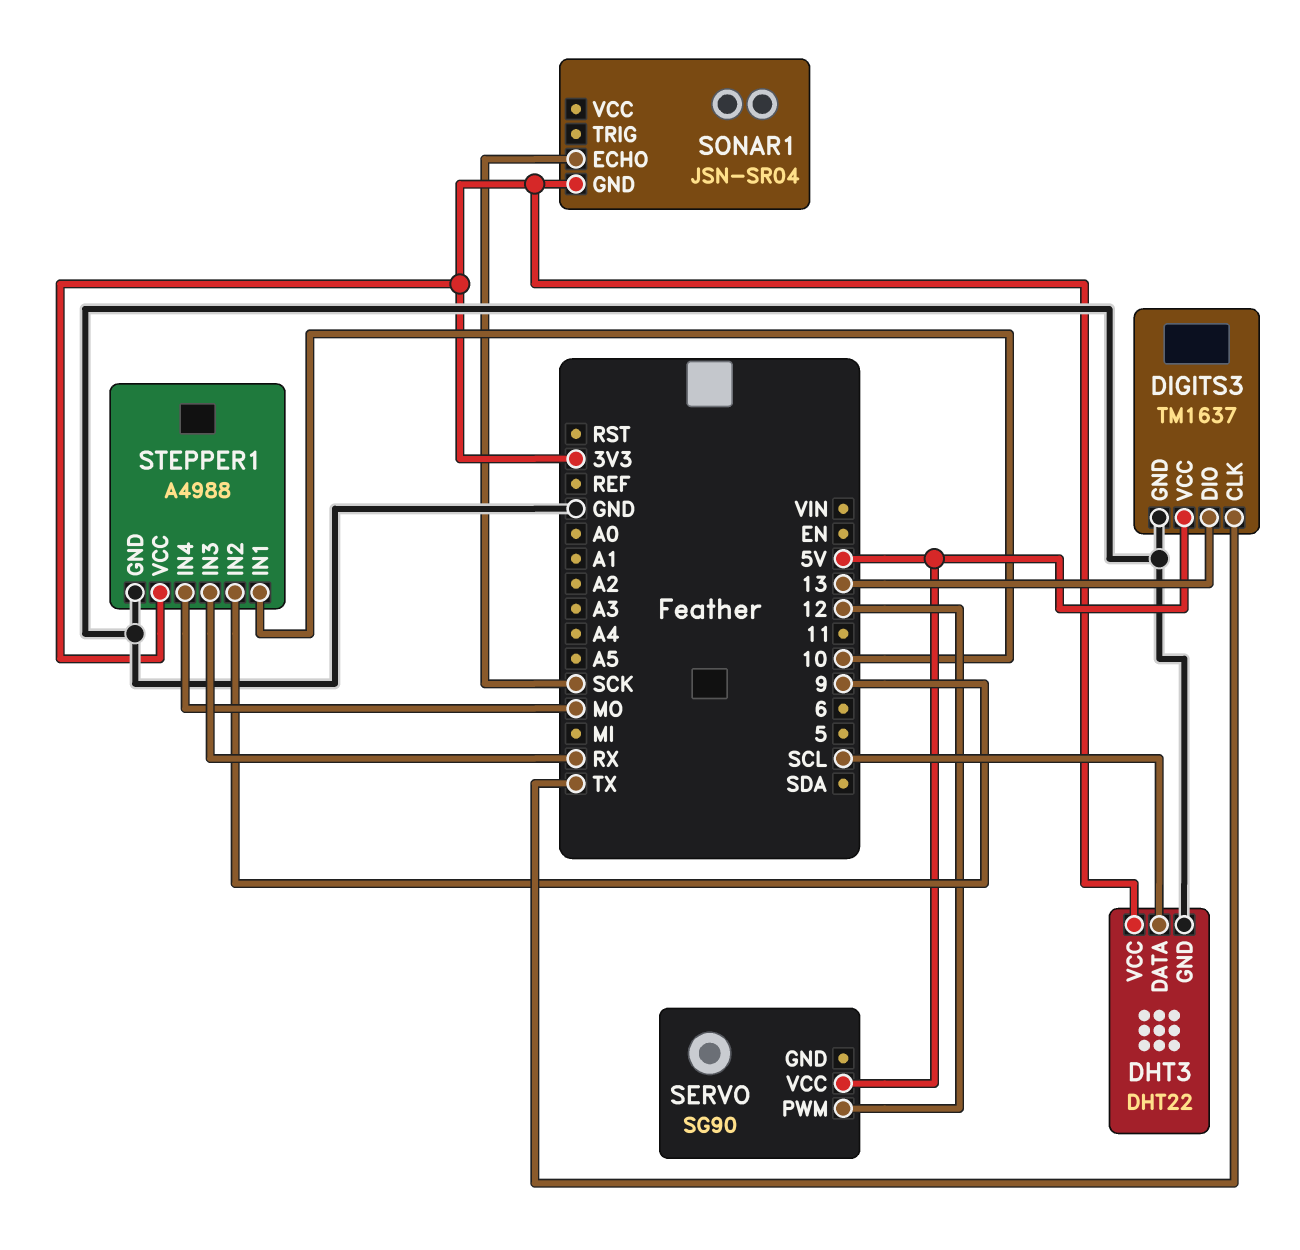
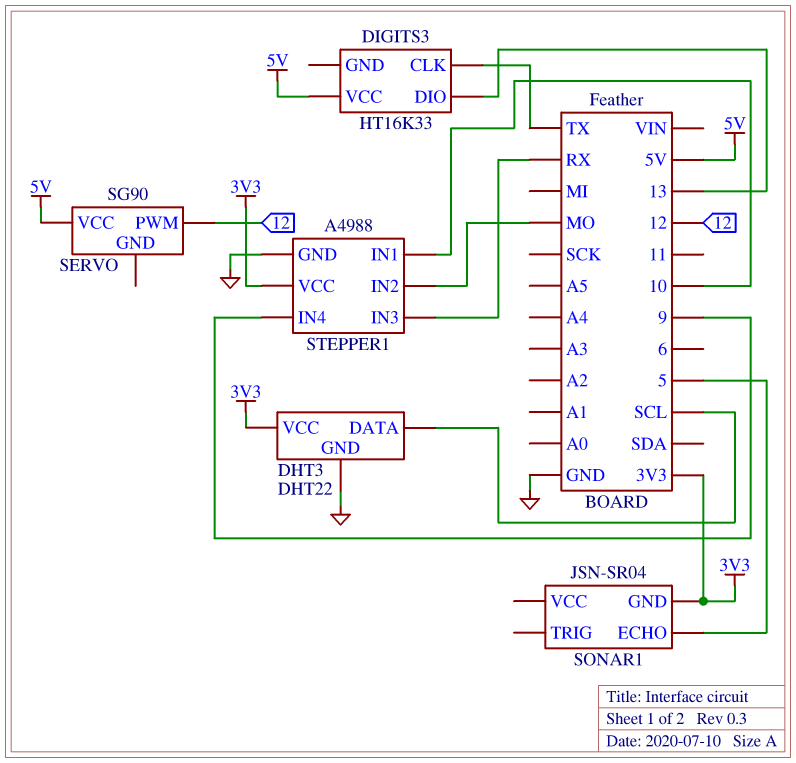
DIGITS3: TM1637 -> HT16K33
DIGITS3 pin GND: GND -> none
SONAR1 pin ECHO: SCK -> 5
STEPPER1 pin IN2: 9 -> MO
STEPPER1 pin IN4: MO -> 9

